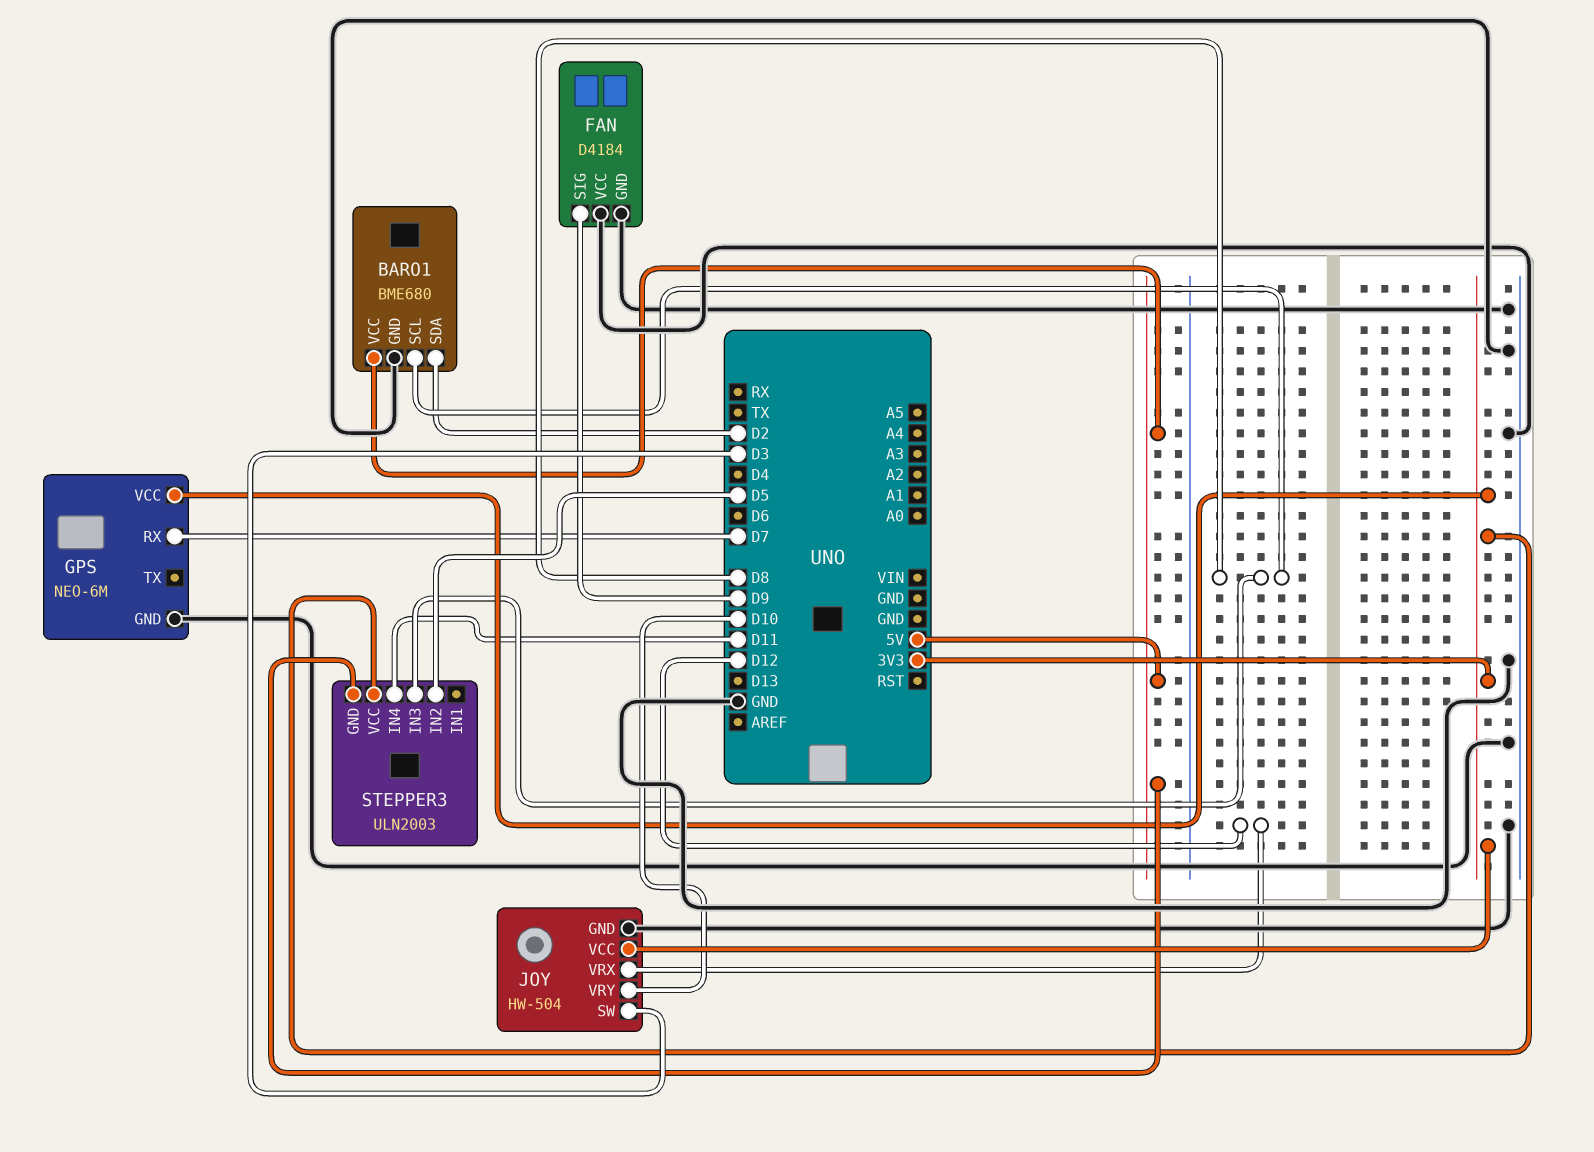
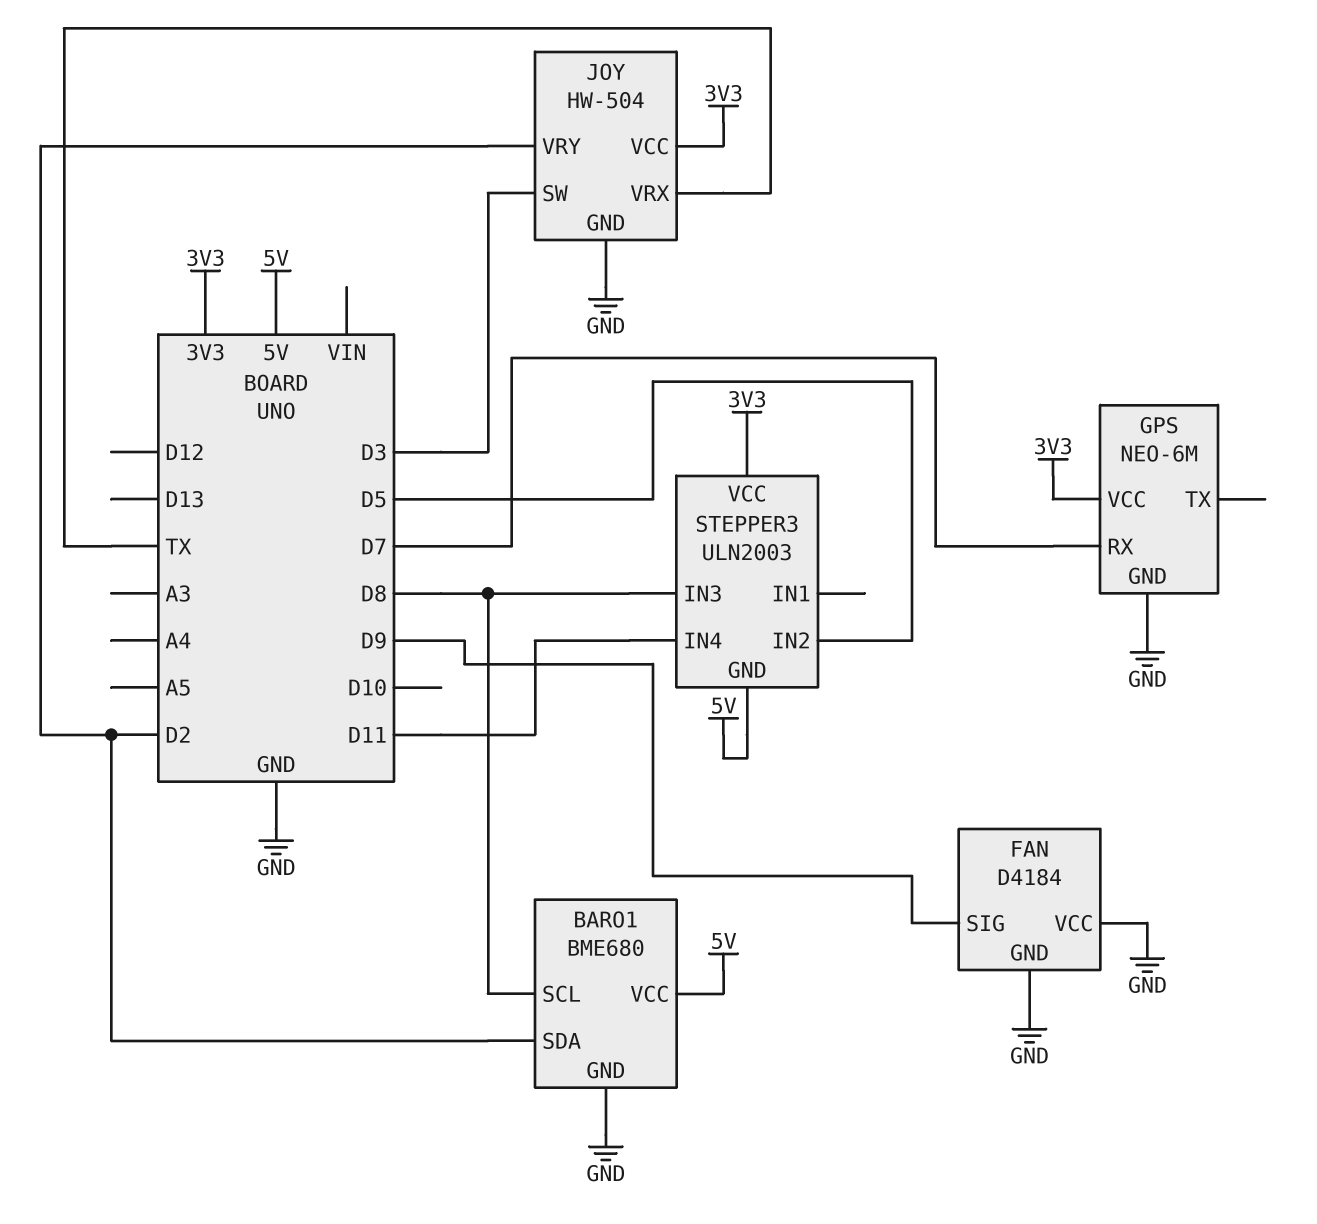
JOY pin VRX: D12 -> TX
JOY pin VRY: D10 -> D2

